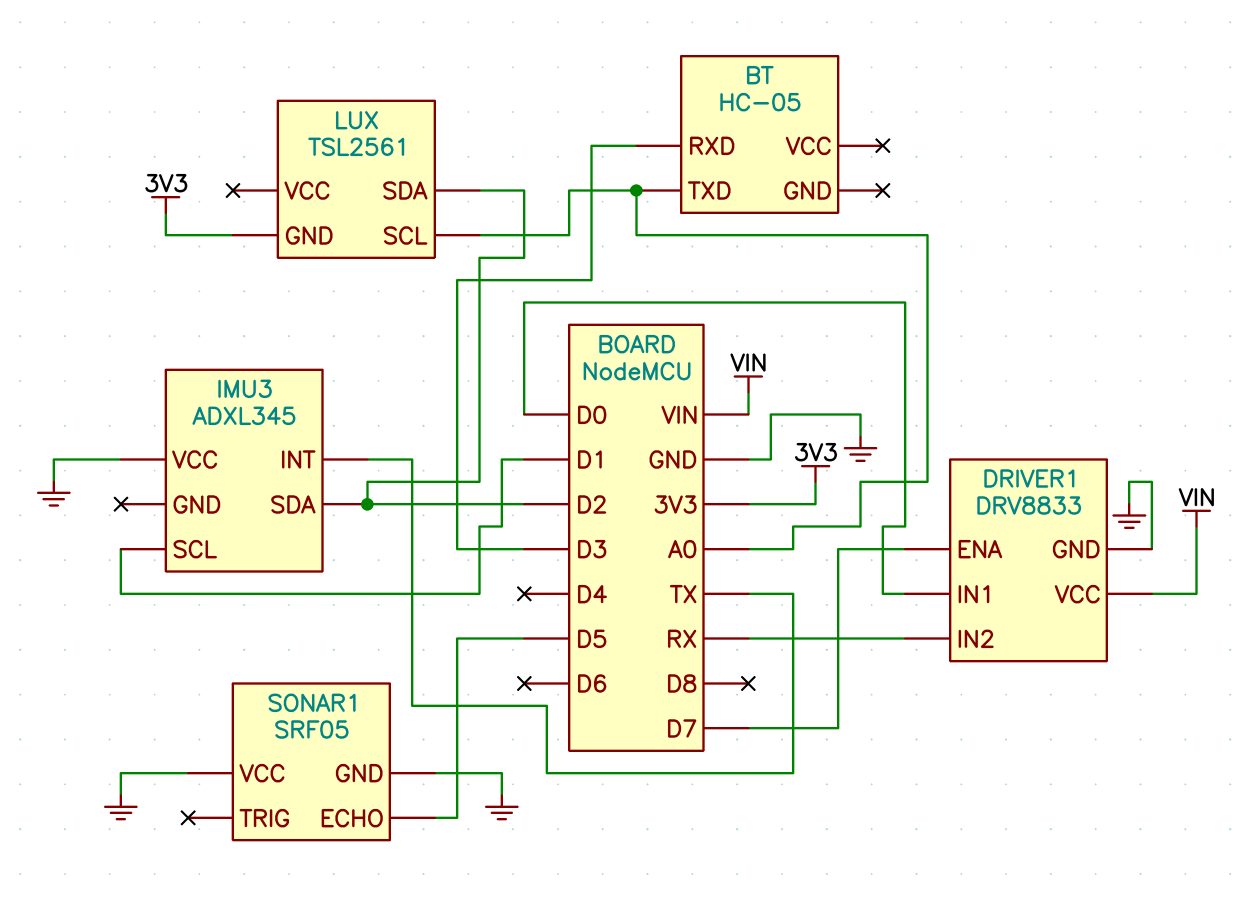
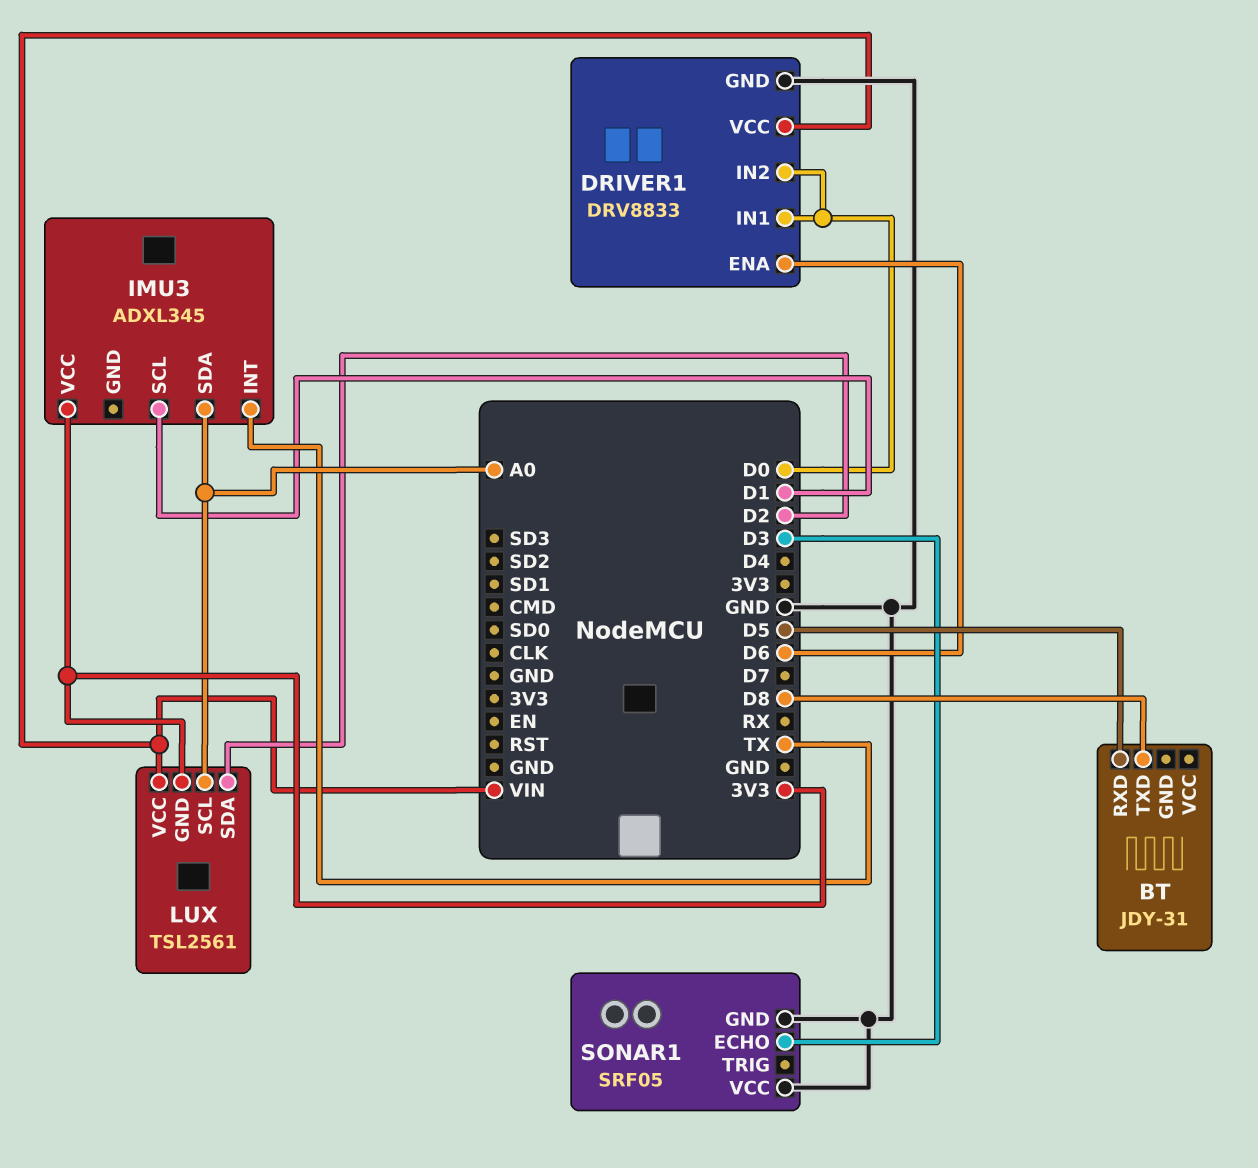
BT: HC-05 -> JDY-31
BT pin RXD: D3 -> D5
BT pin TXD: A0 -> D8
DRIVER1 pin ENA: D7 -> D6
DRIVER1 pin IN2: RX -> D0
IMU3 pin SDA: D2 -> A0
IMU3 pin VCC: GND -> 3V3
LUX pin VCC: none -> VIN
SONAR1 pin ECHO: D5 -> D3

